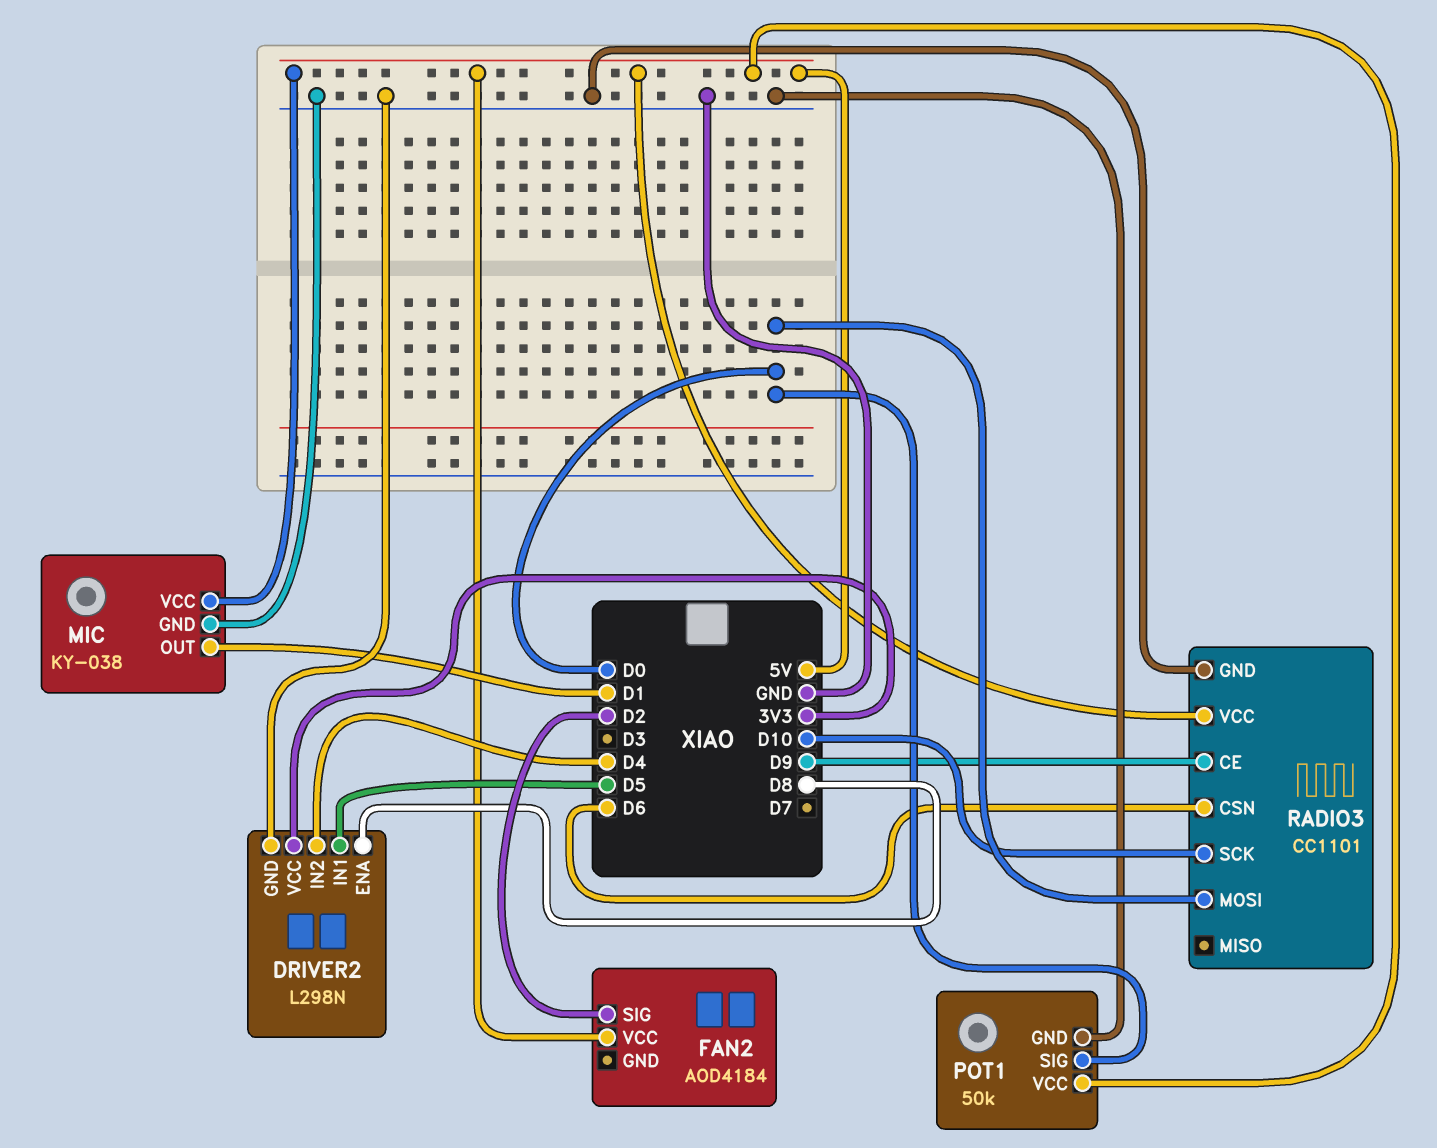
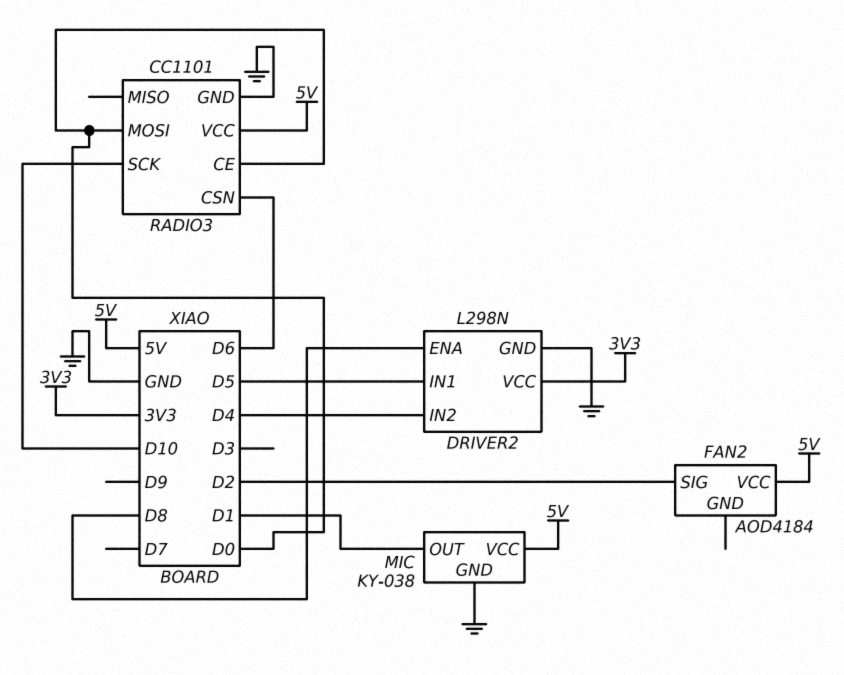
POT1: 50k -> none
POT1 pin GND: GND -> none
POT1 pin SIG: D0 -> none
POT1 pin VCC: 5V -> none
RADIO3 pin CE: D9 -> D0

